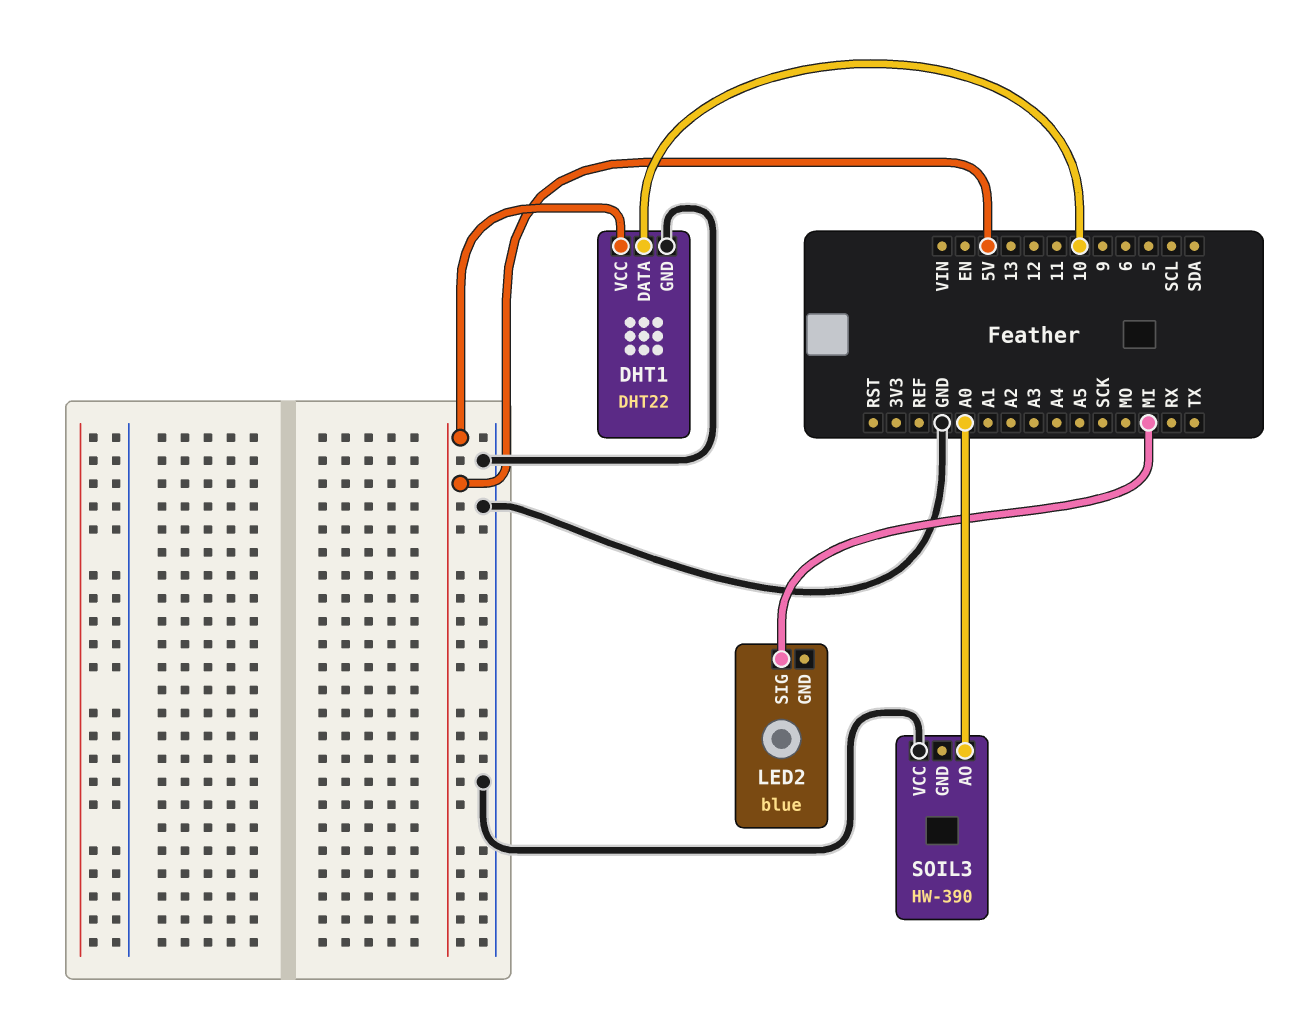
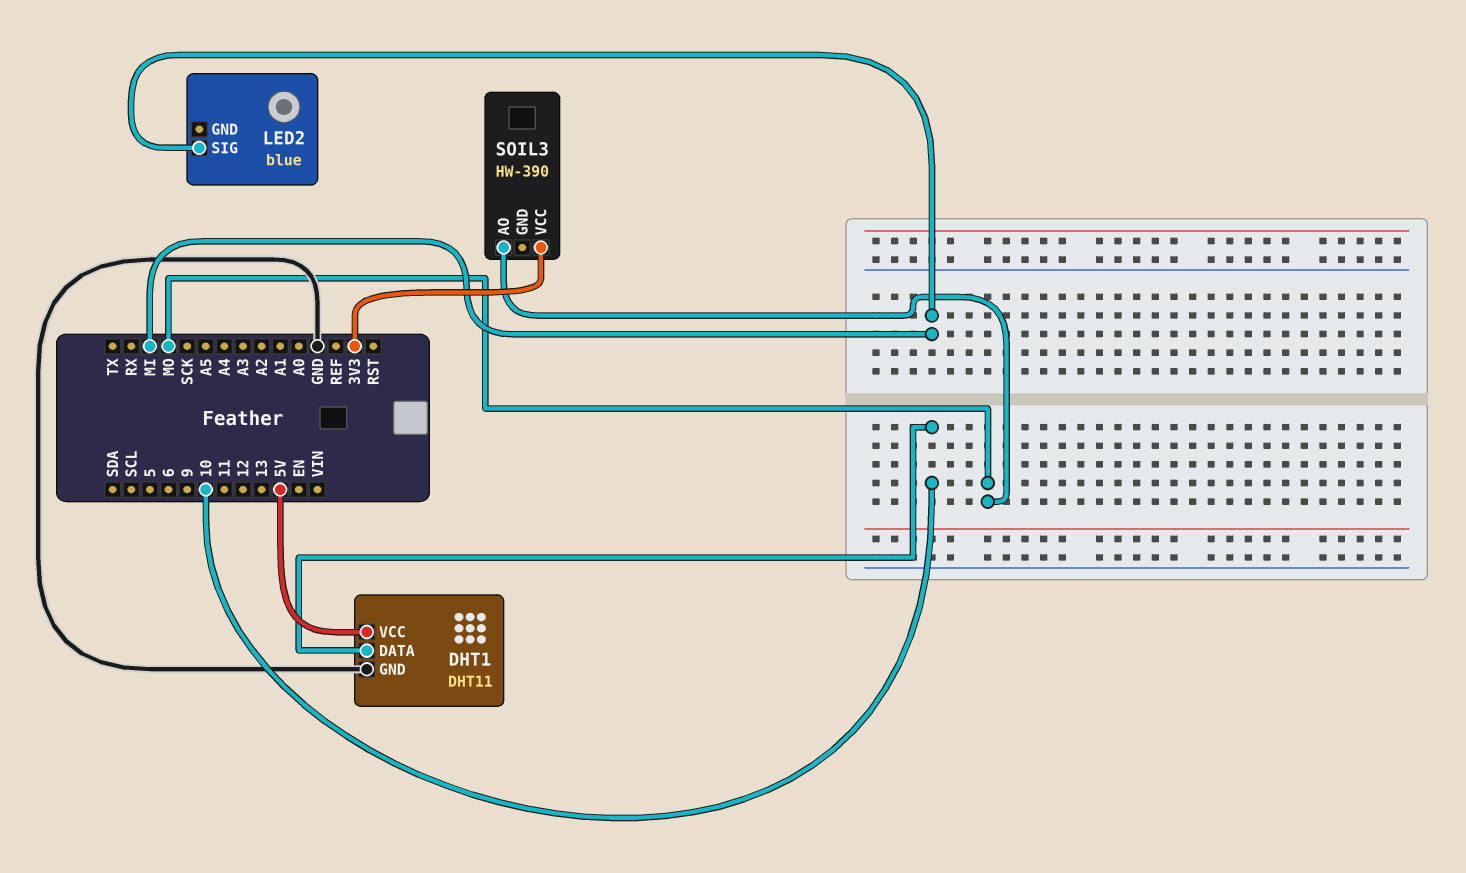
DHT1: DHT22 -> DHT11
SOIL3 pin AO: A0 -> MO
SOIL3 pin VCC: GND -> 3V3

